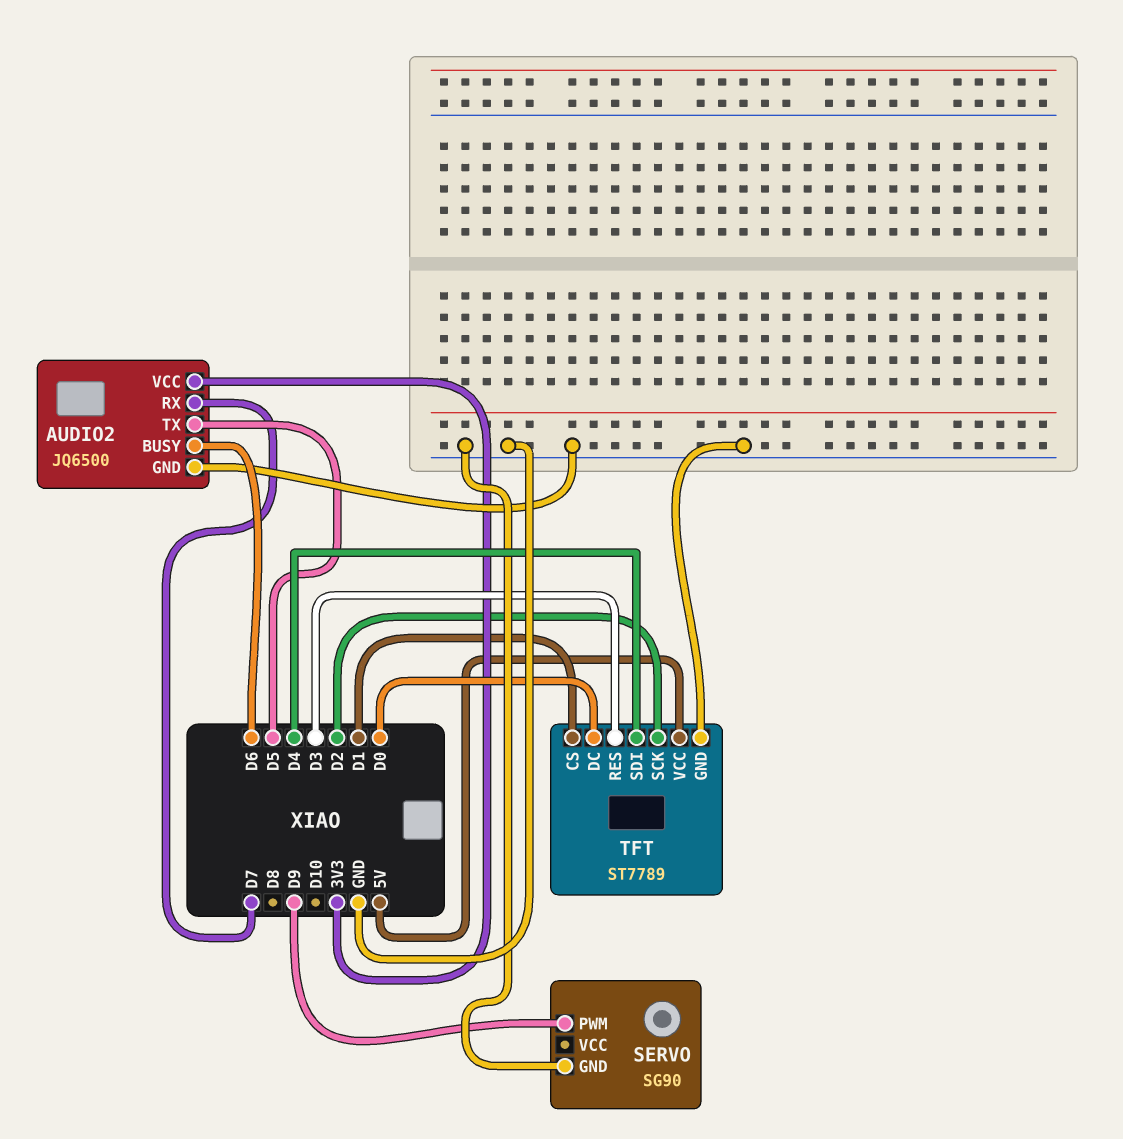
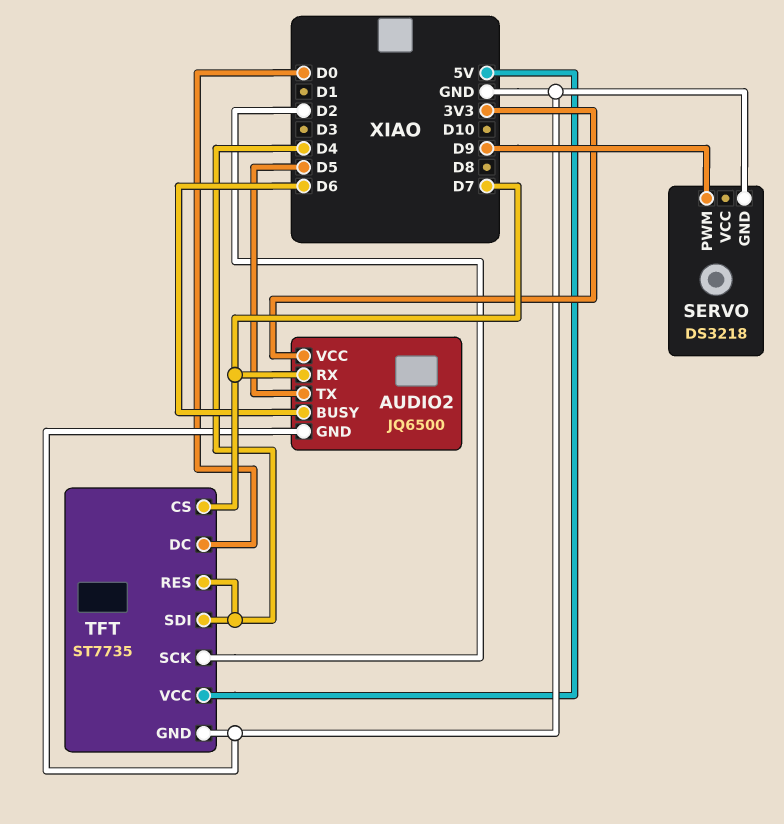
SERVO: SG90 -> DS3218
TFT: ST7789 -> ST7735
TFT pin CS: D1 -> D7
TFT pin RES: D3 -> D4

